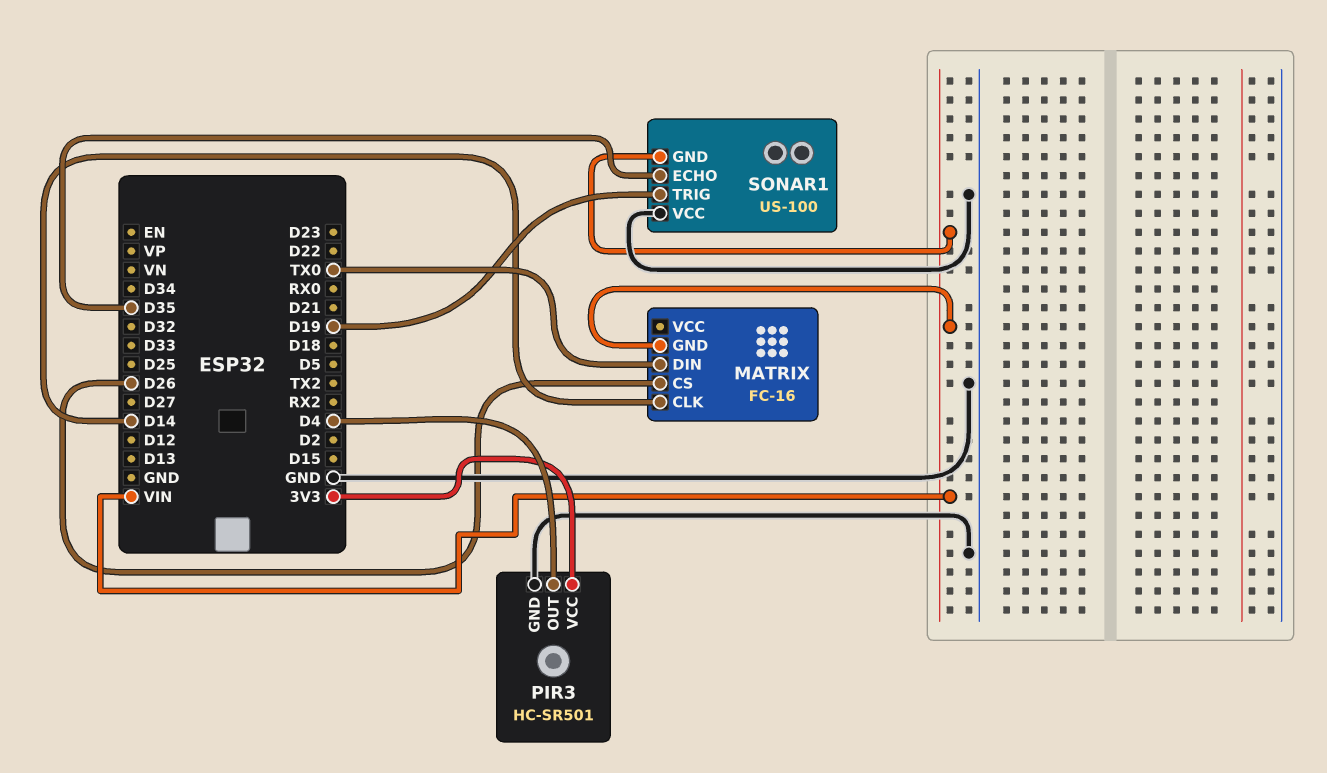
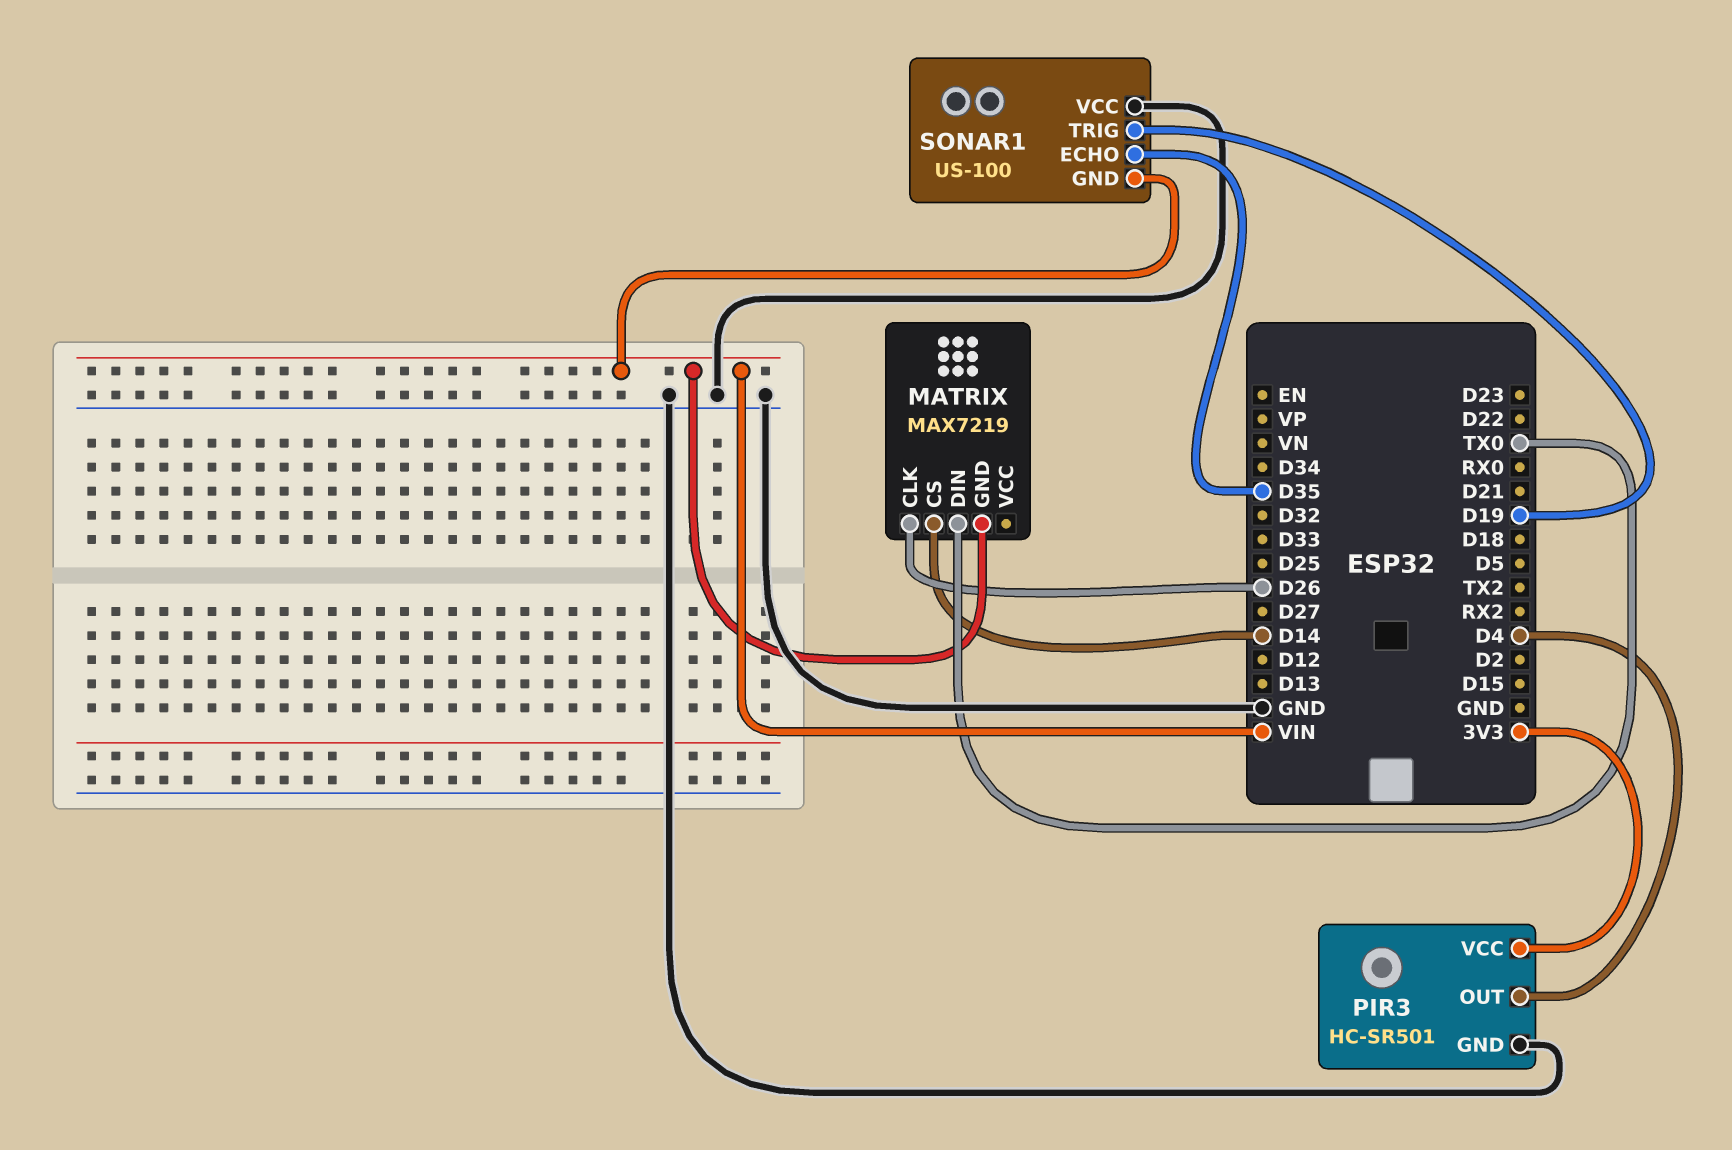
MATRIX: FC-16 -> MAX7219
MATRIX pin CLK: D14 -> D26
MATRIX pin CS: D26 -> D14

